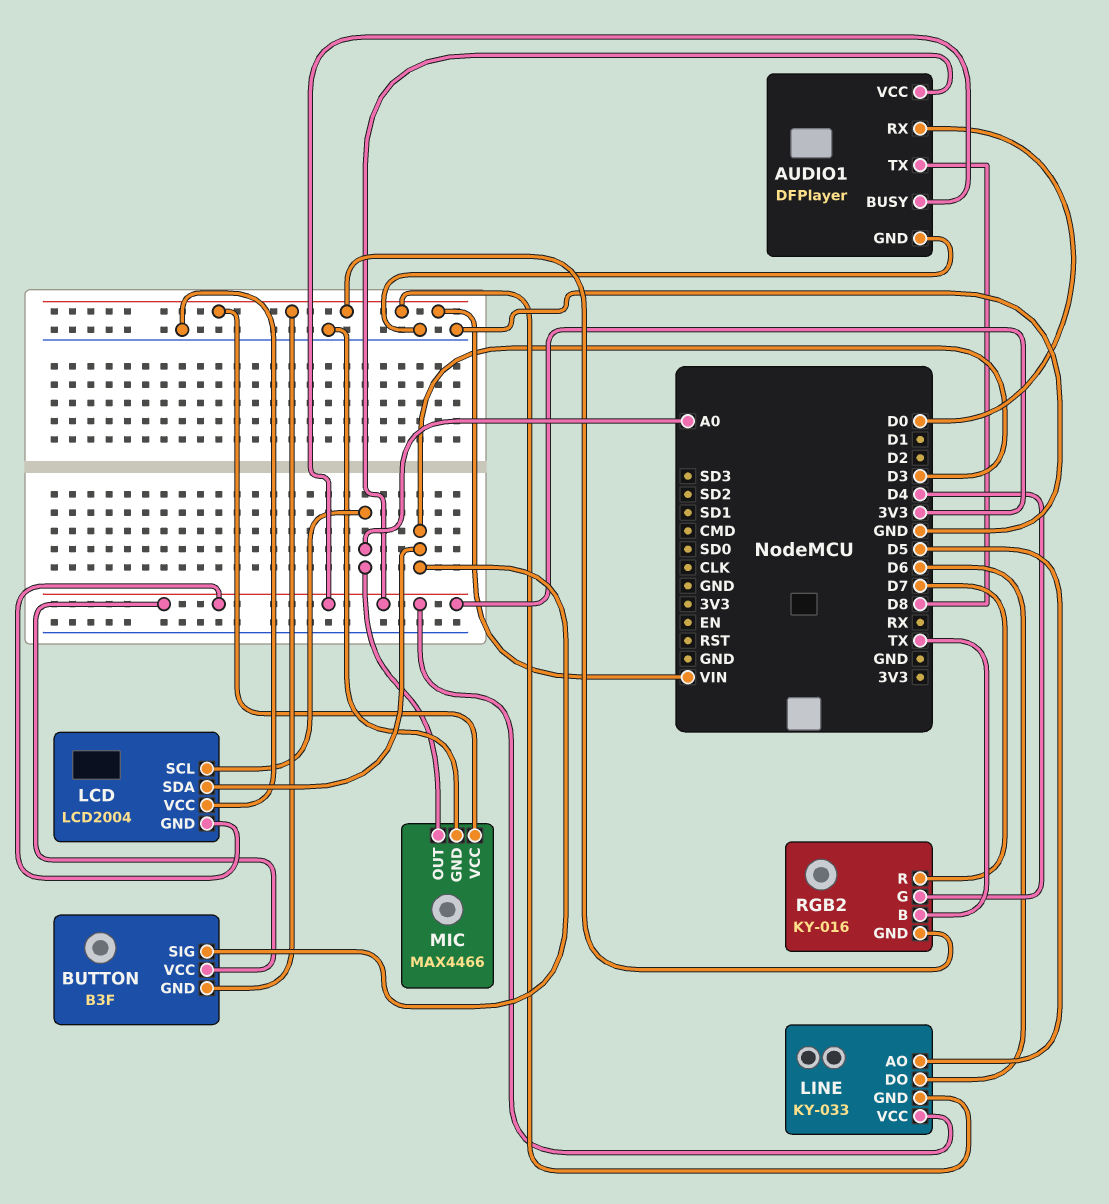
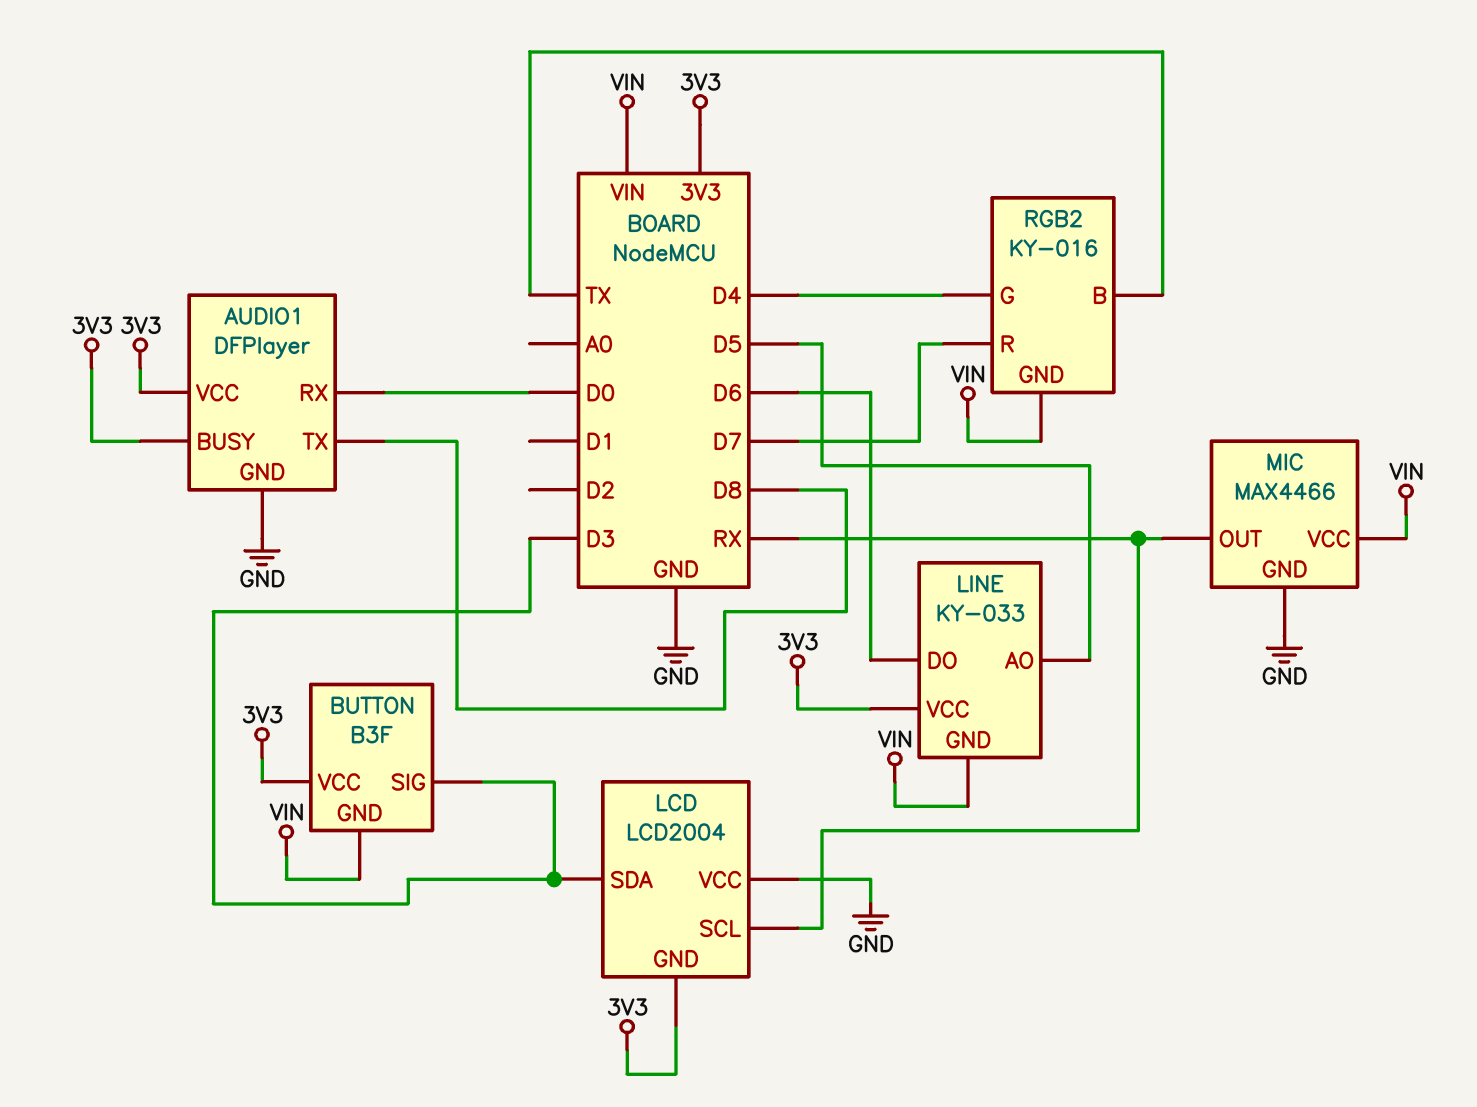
LCD pin SCL: A0 -> RX
MIC pin OUT: A0 -> RX

